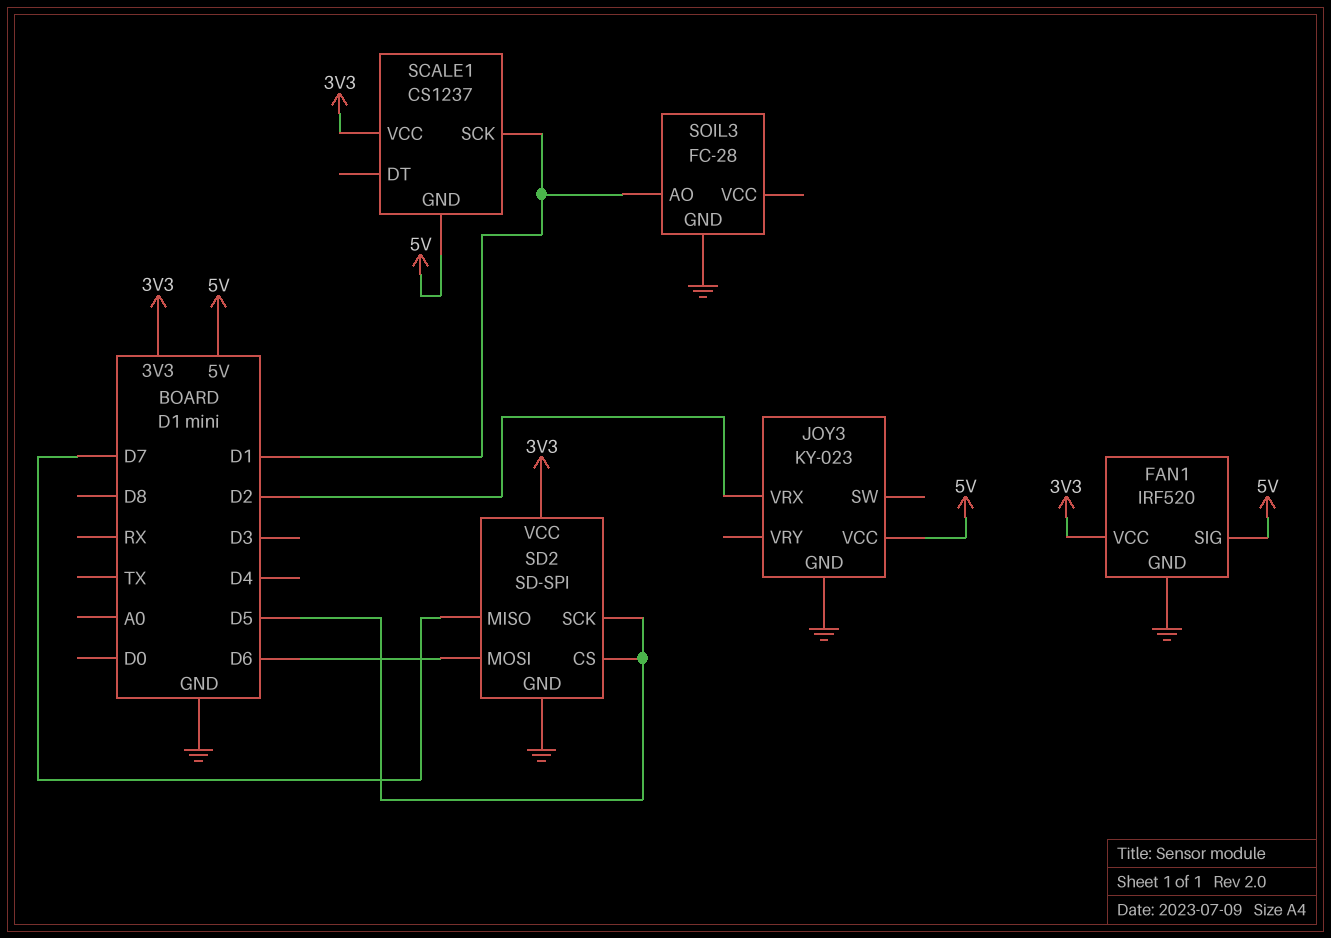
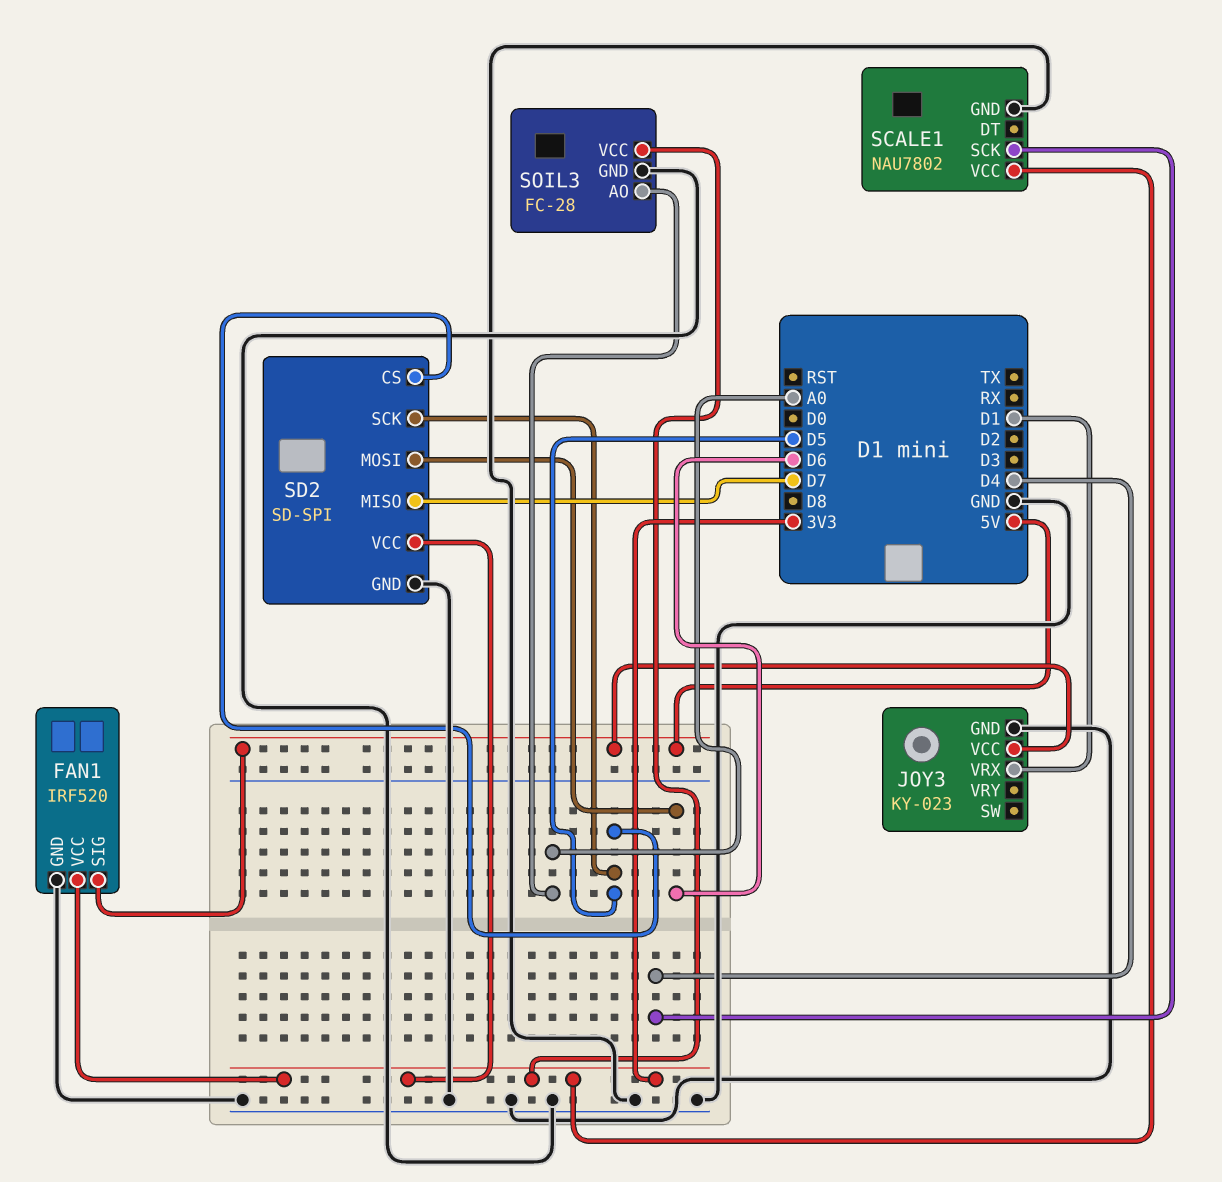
JOY3 pin VRX: D2 -> D1
SCALE1: CS1237 -> NAU7802
SCALE1 pin GND: 5V -> GND
SCALE1 pin SCK: D1 -> D4
SOIL3 pin AO: D1 -> A0
SOIL3 pin VCC: none -> 3V3

